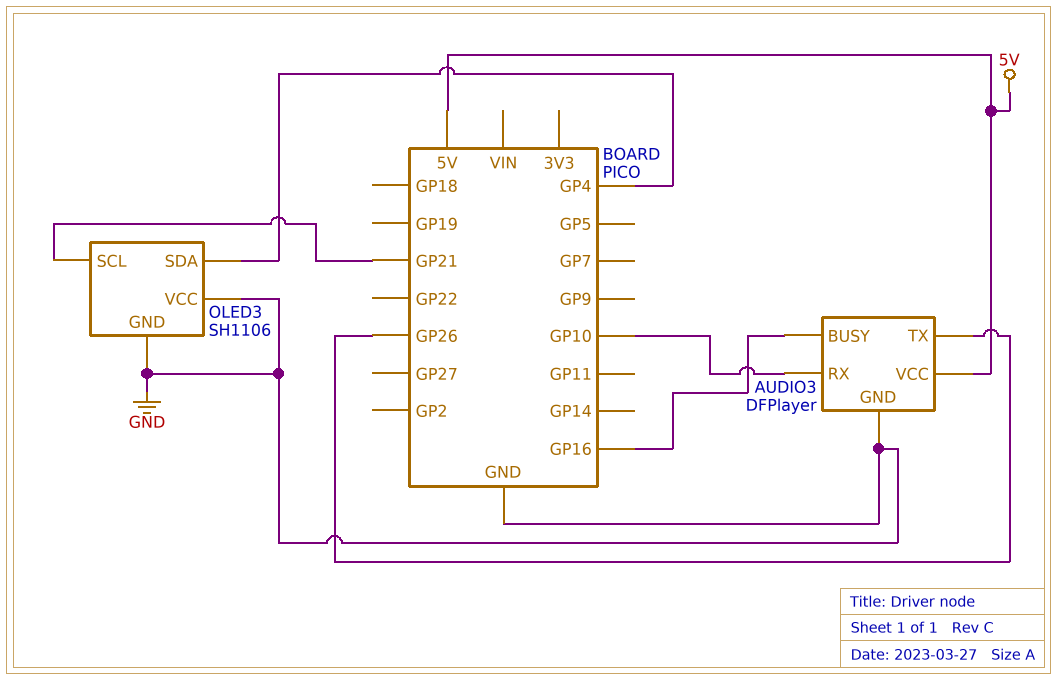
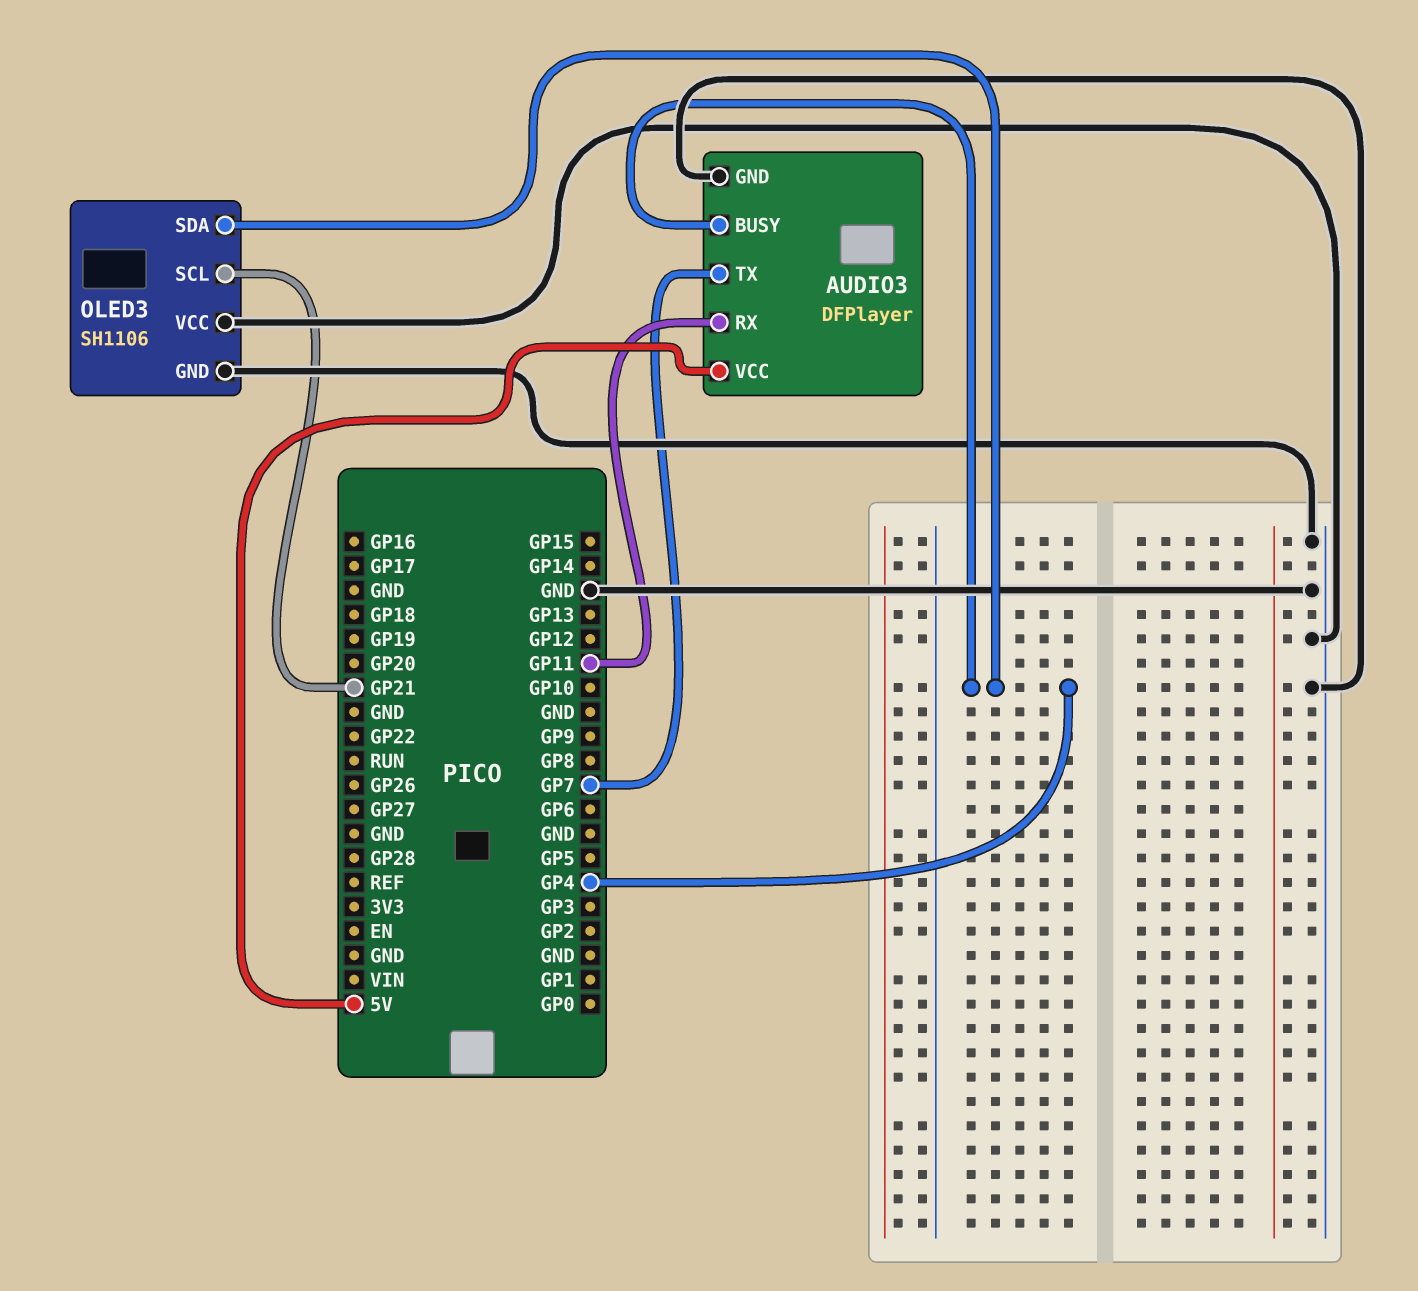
AUDIO3 pin BUSY: GP16 -> GP4
AUDIO3 pin RX: GP10 -> GP11
AUDIO3 pin TX: GP26 -> GP7

